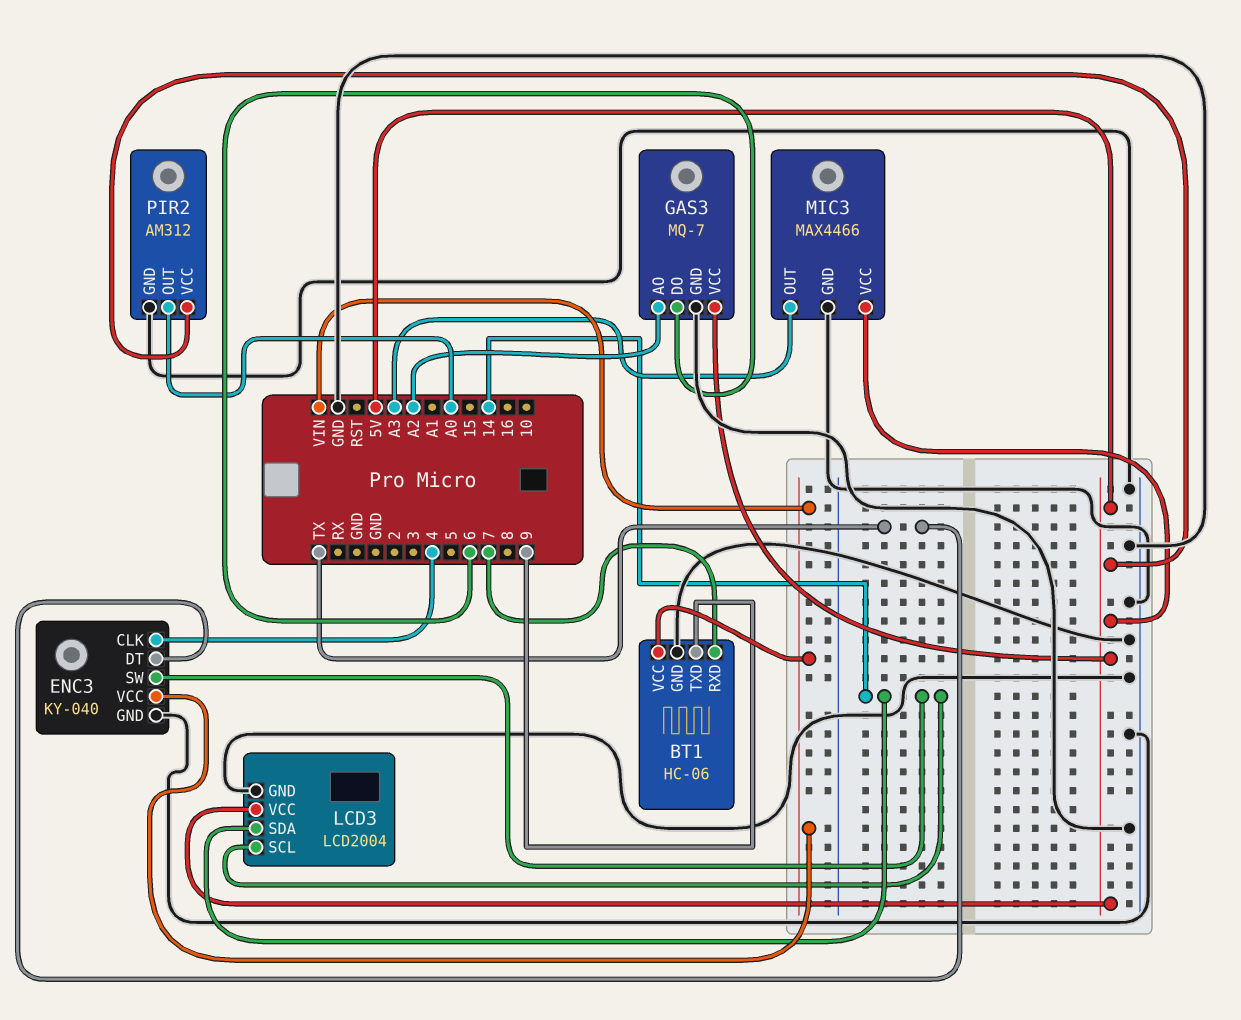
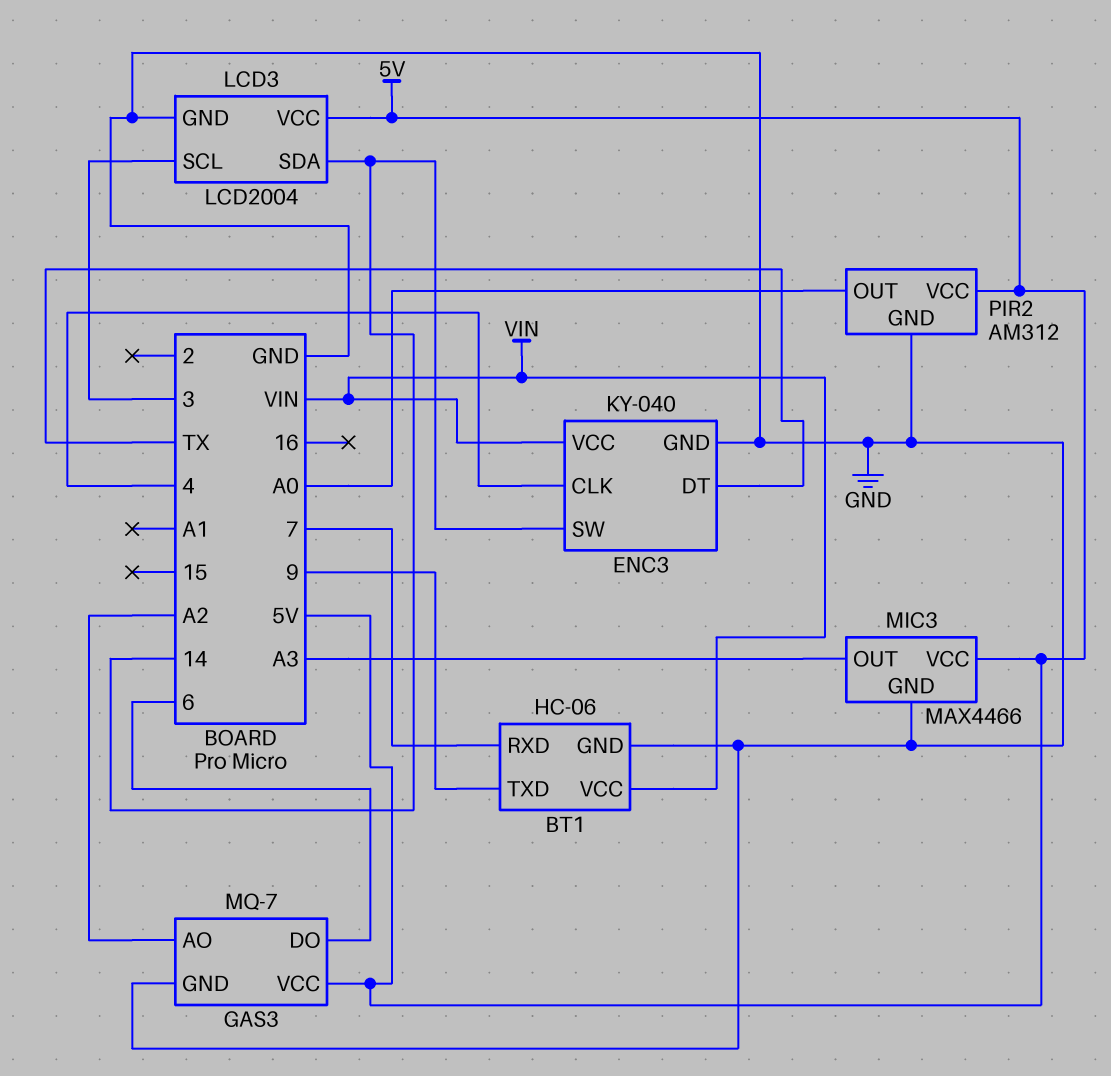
LCD3 pin SCL: 14 -> 3

